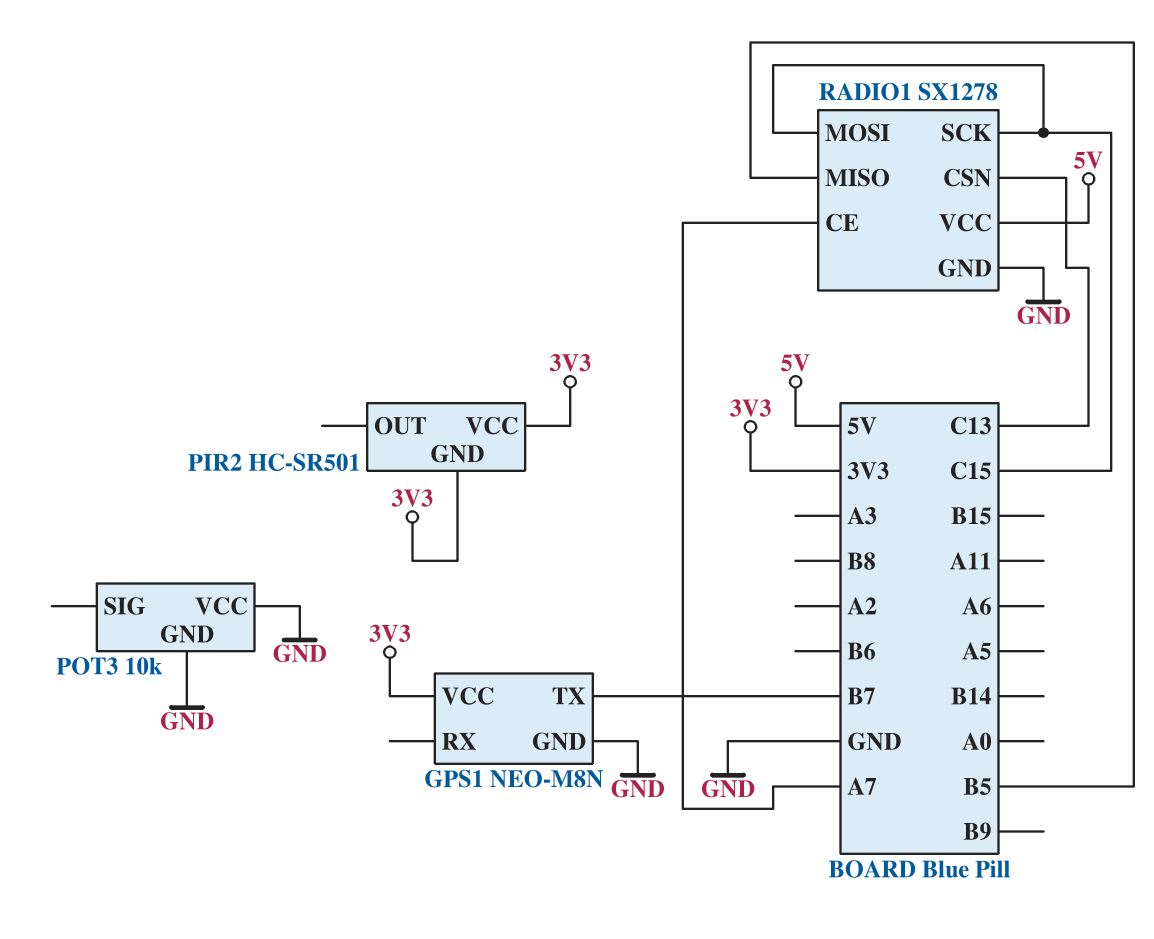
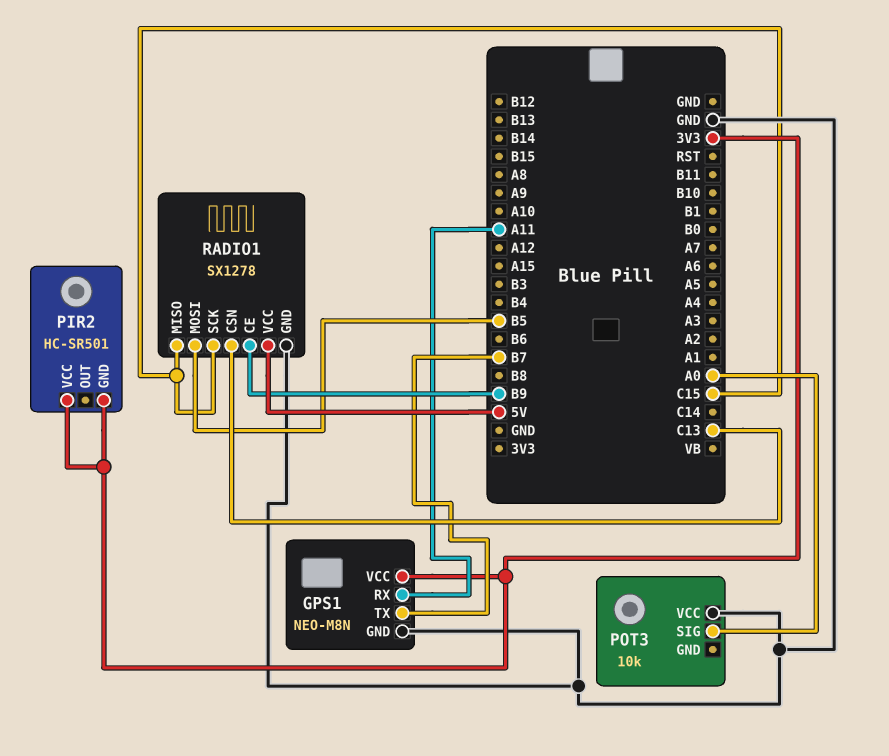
GPS1 pin RX: none -> A11
POT3 pin GND: GND -> none
POT3 pin SIG: none -> A0
RADIO1 pin CE: A7 -> B9
RADIO1 pin MISO: B5 -> C15
RADIO1 pin MOSI: C15 -> B5

